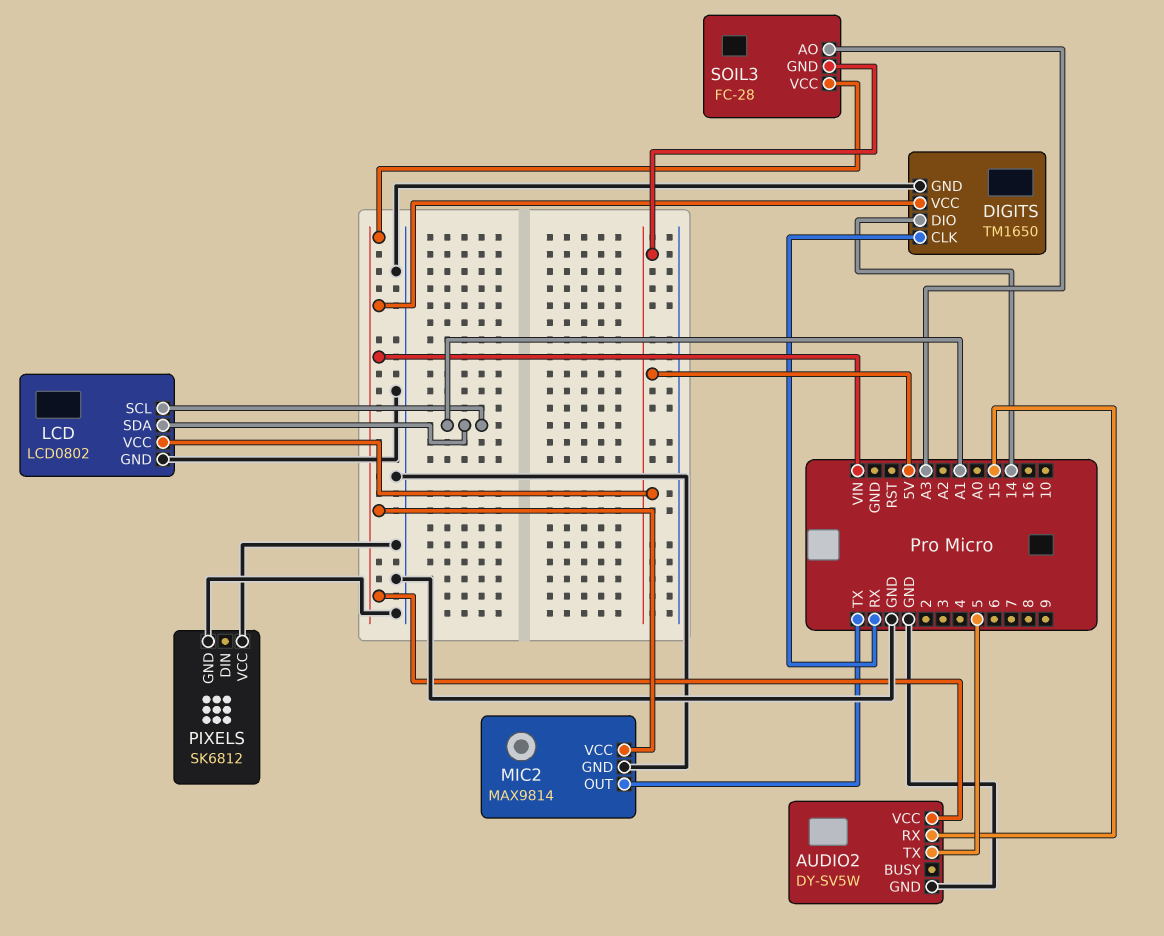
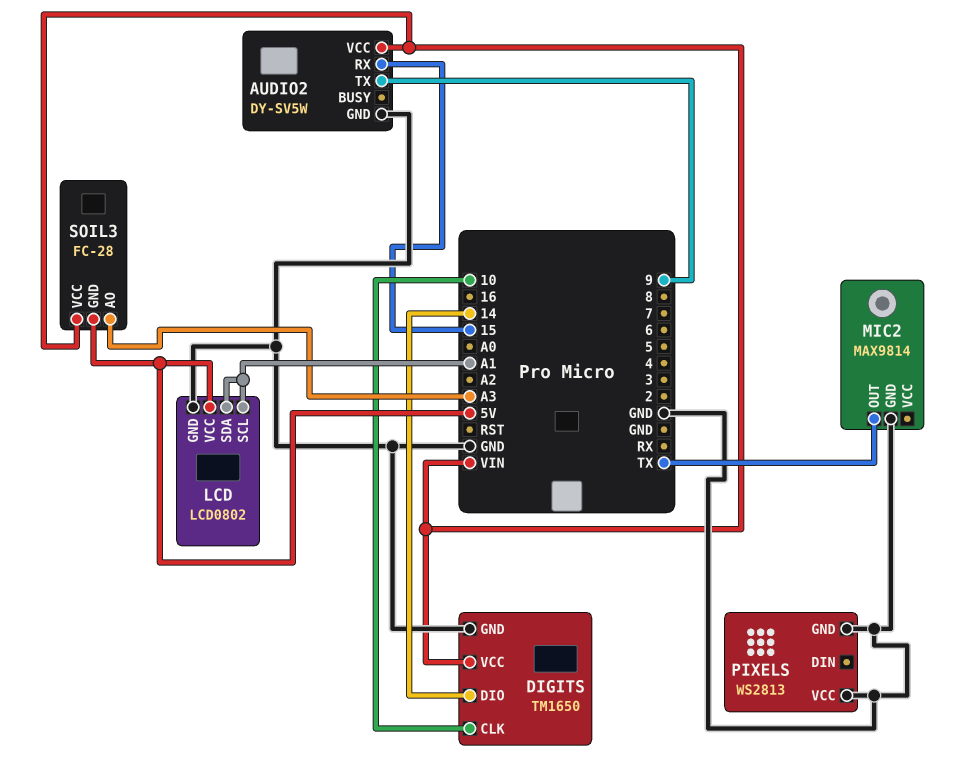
AUDIO2 pin TX: 5 -> 9
DIGITS pin CLK: RX -> 10
MIC2 pin VCC: VIN -> none
PIXELS: SK6812 -> WS2813

